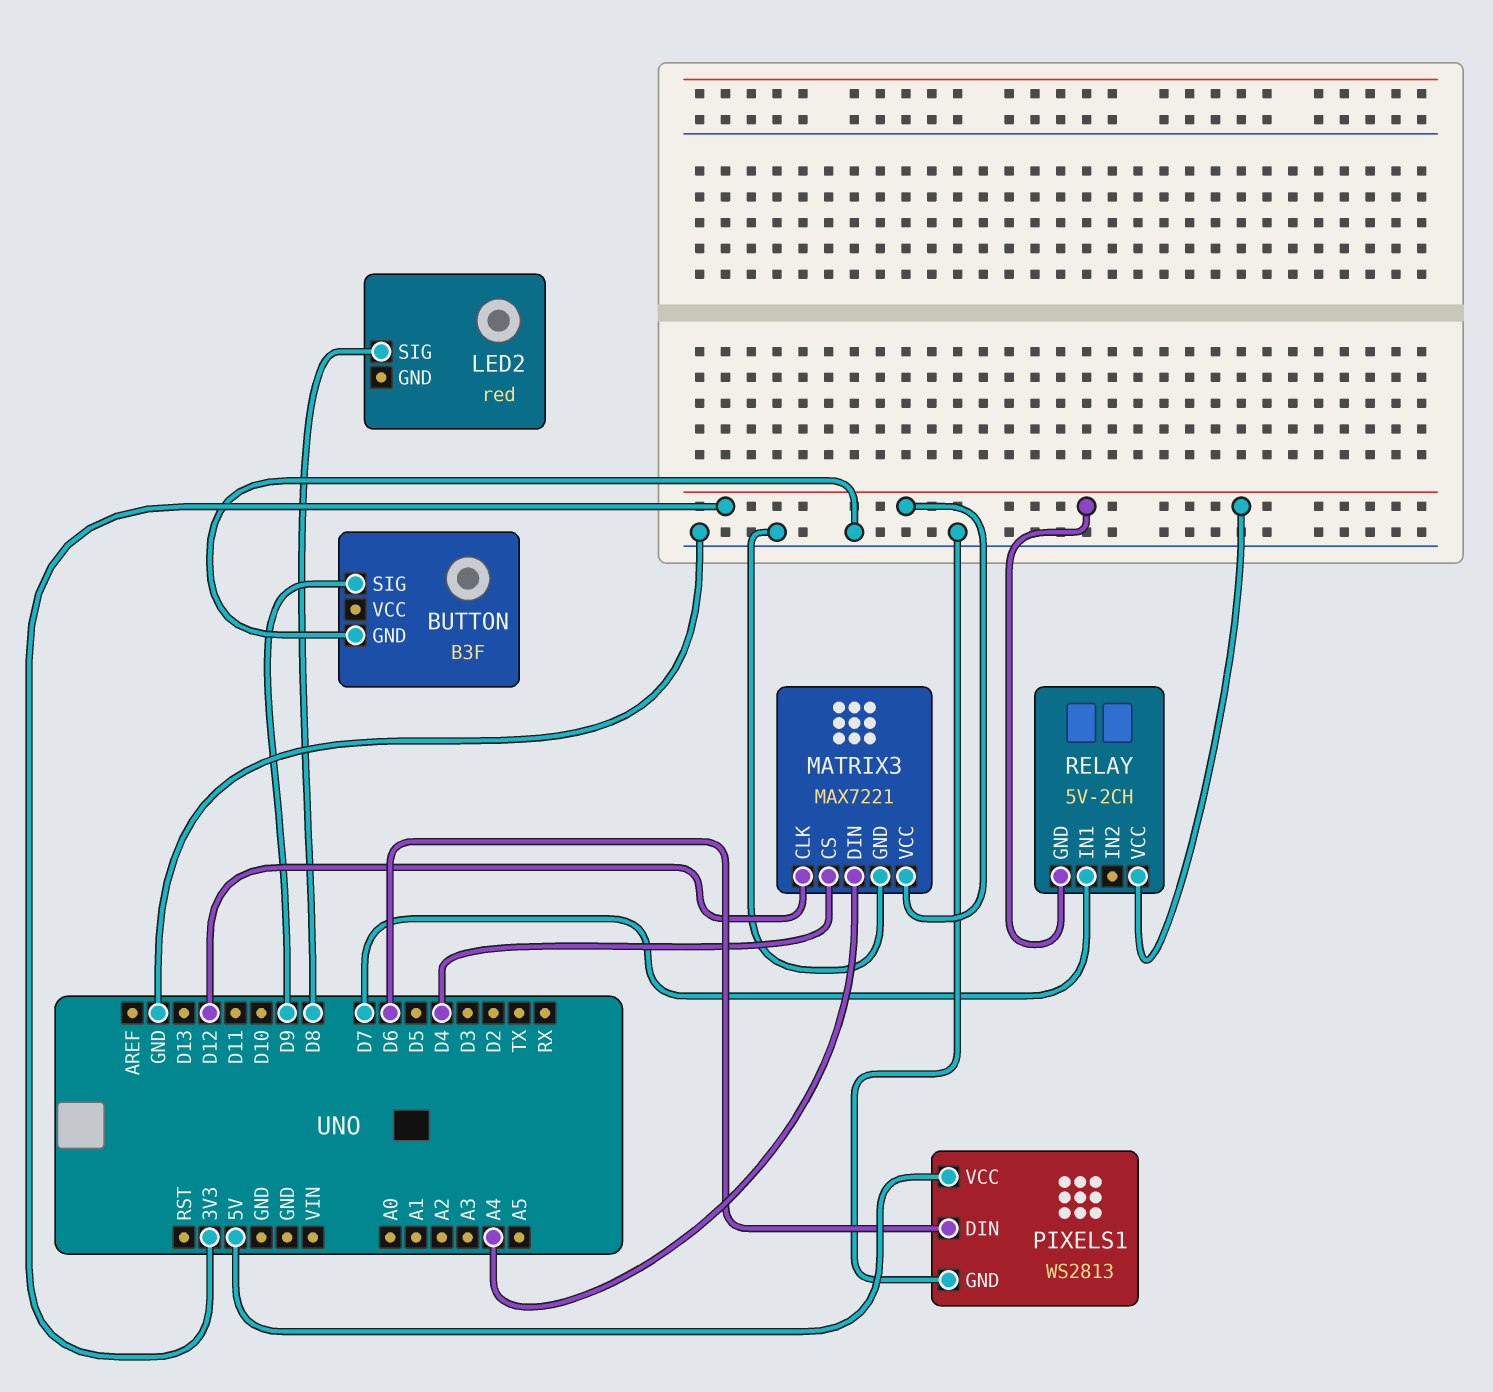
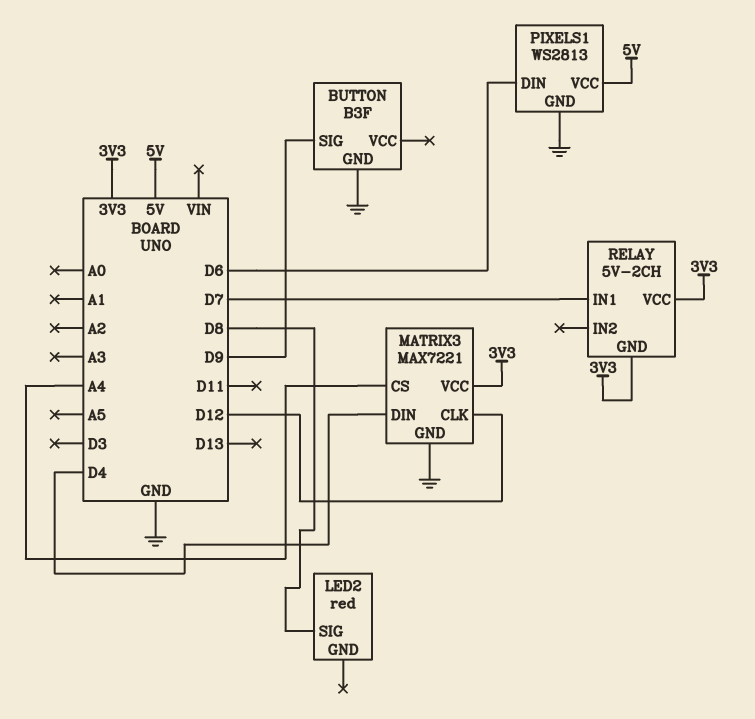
MATRIX3 pin CS: D4 -> A4
MATRIX3 pin DIN: A4 -> D4

